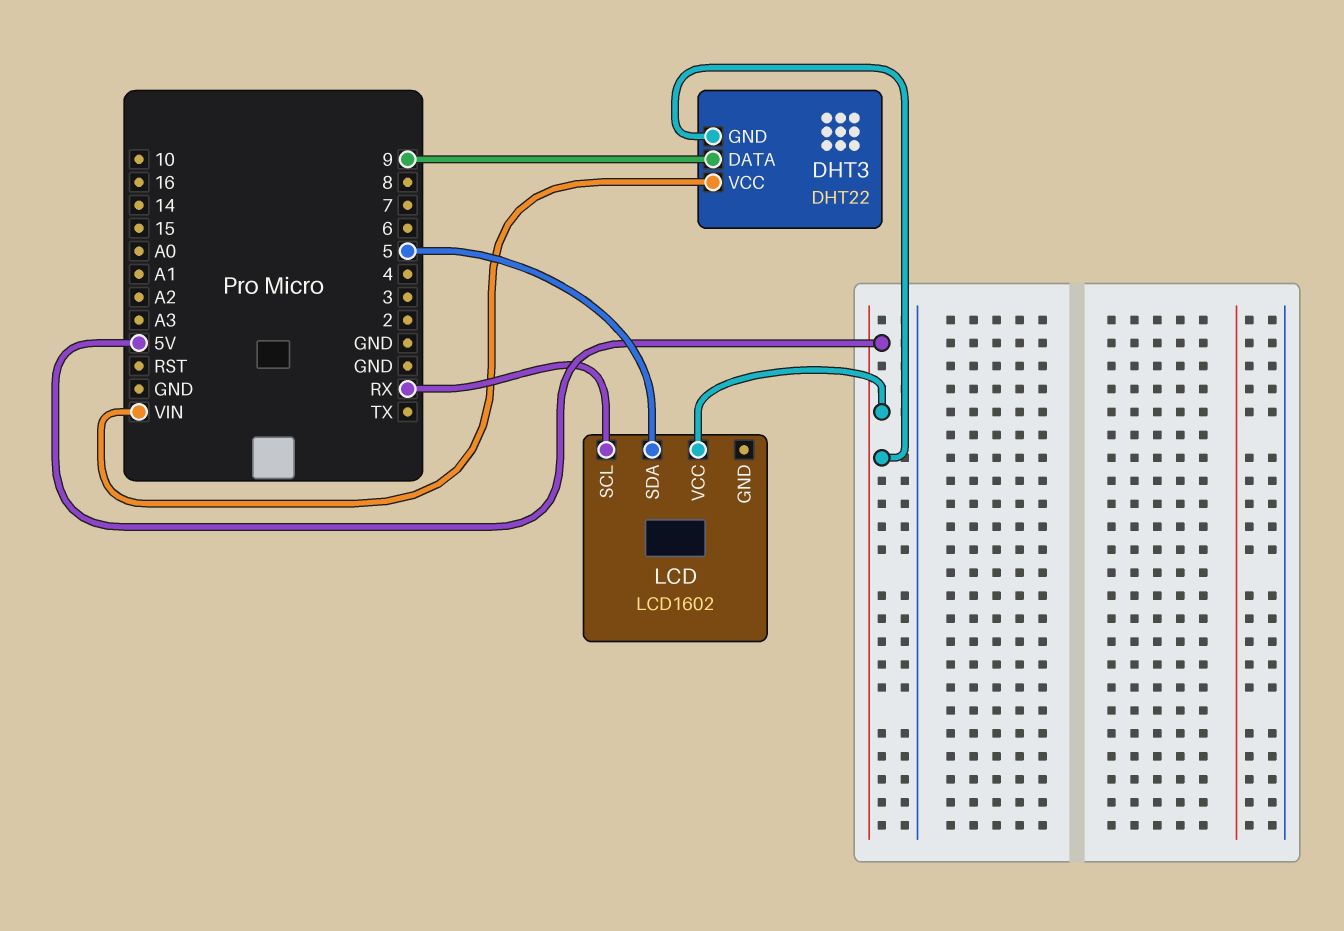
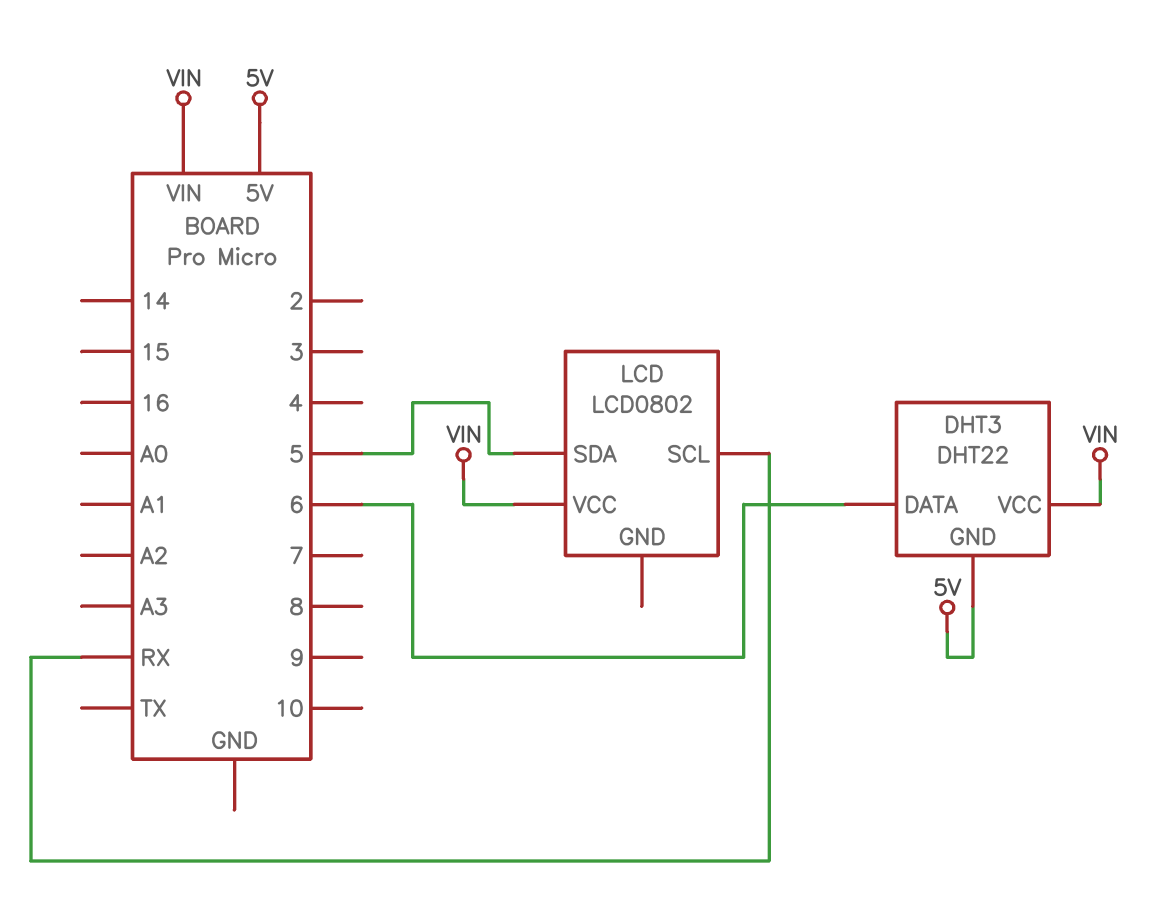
DHT3 pin DATA: 9 -> 6
LCD: LCD1602 -> LCD0802
LCD pin VCC: 5V -> VIN

